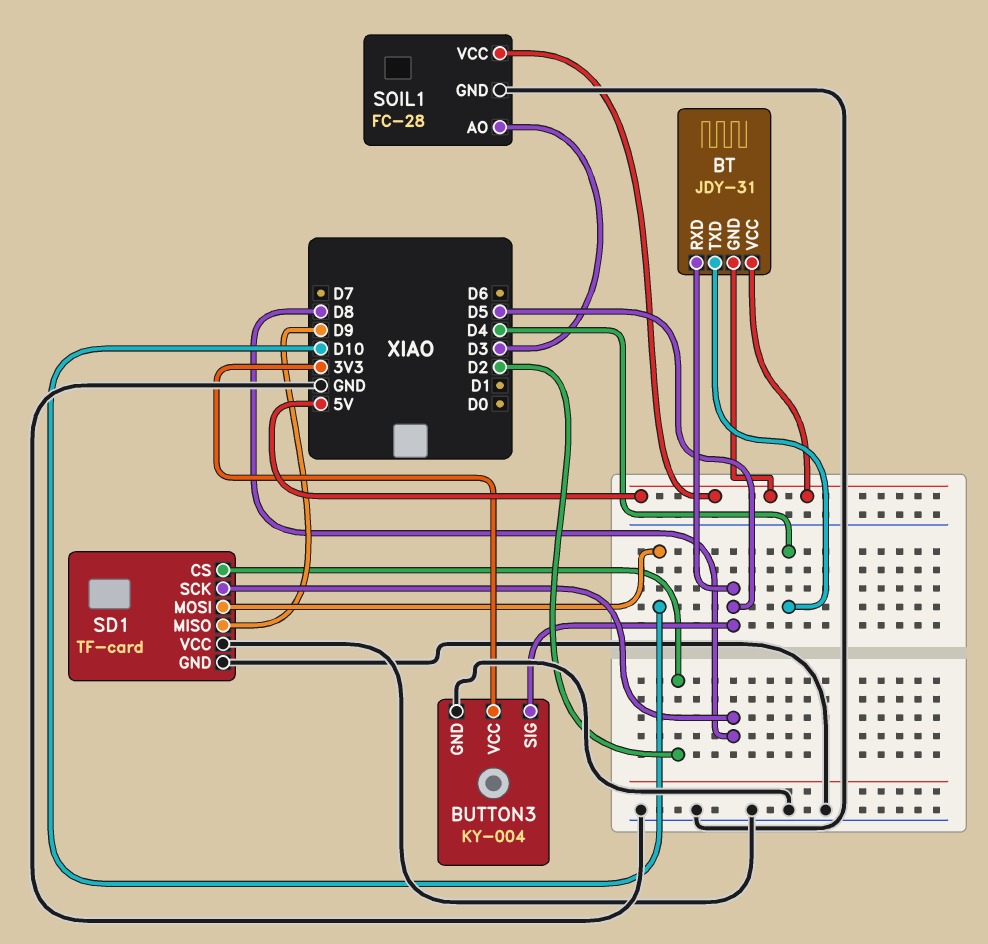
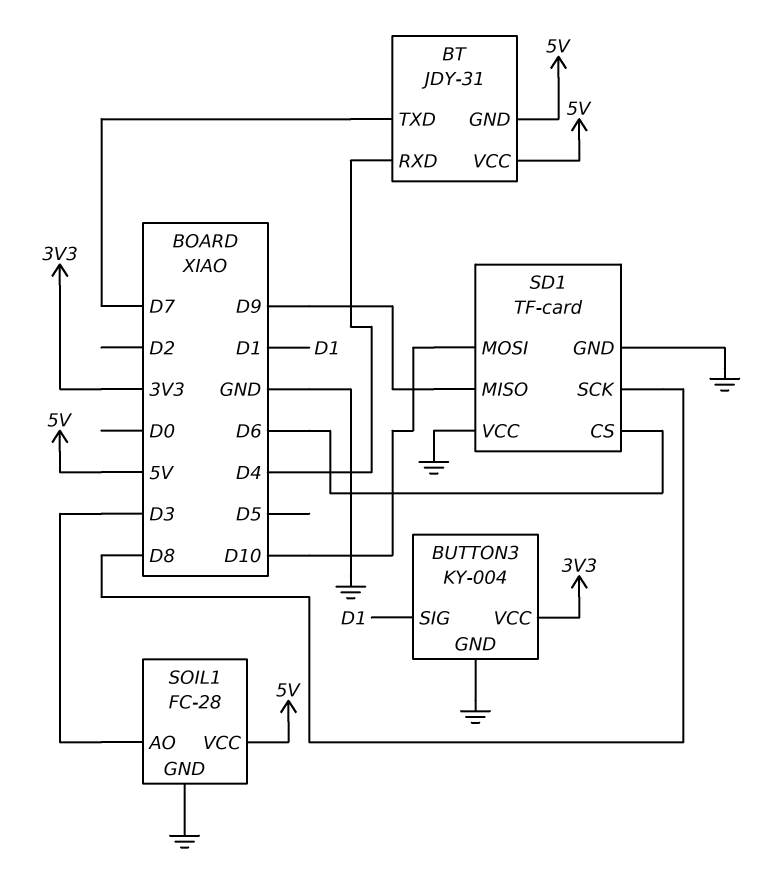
BT pin RXD: D5 -> D4
BT pin TXD: D4 -> D7
BUTTON3 pin SIG: D5 -> D1
SD1 pin CS: D2 -> D6

